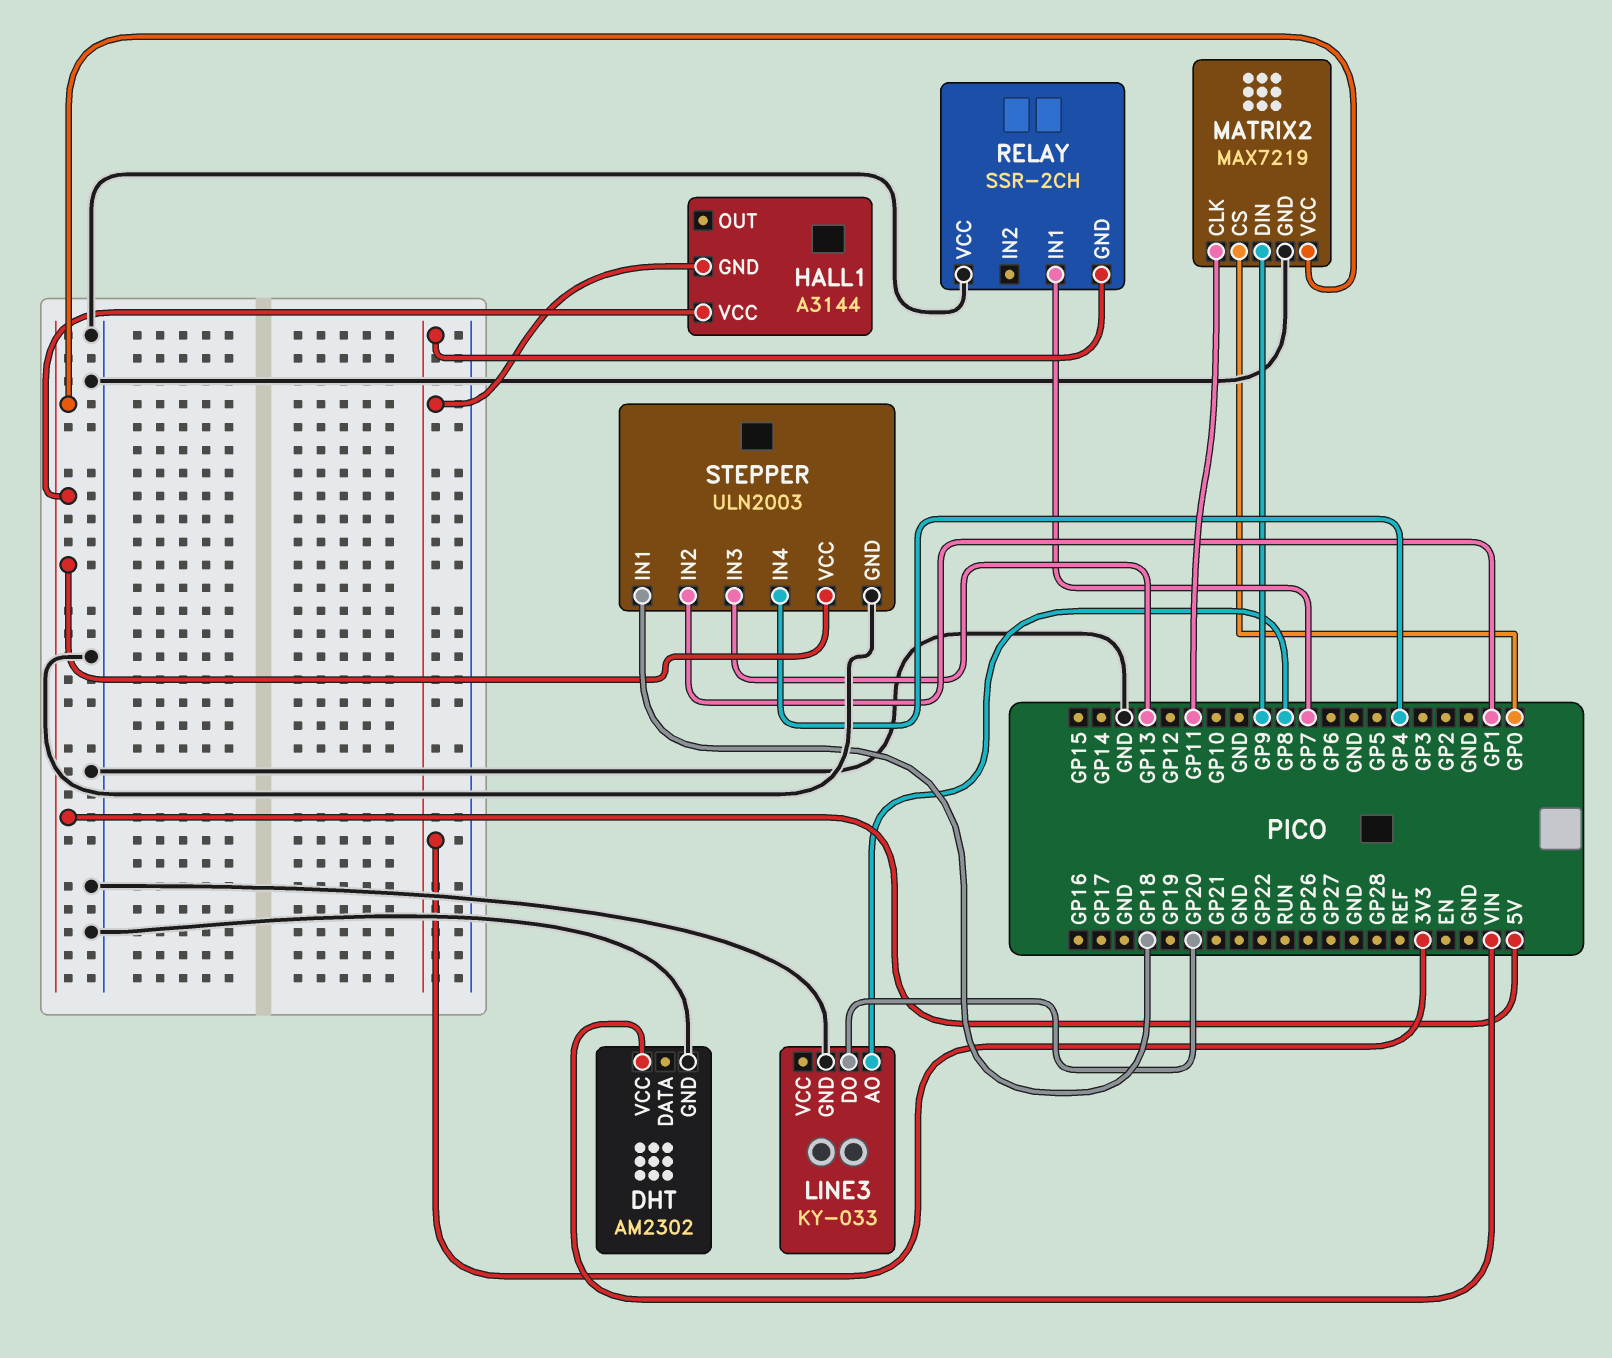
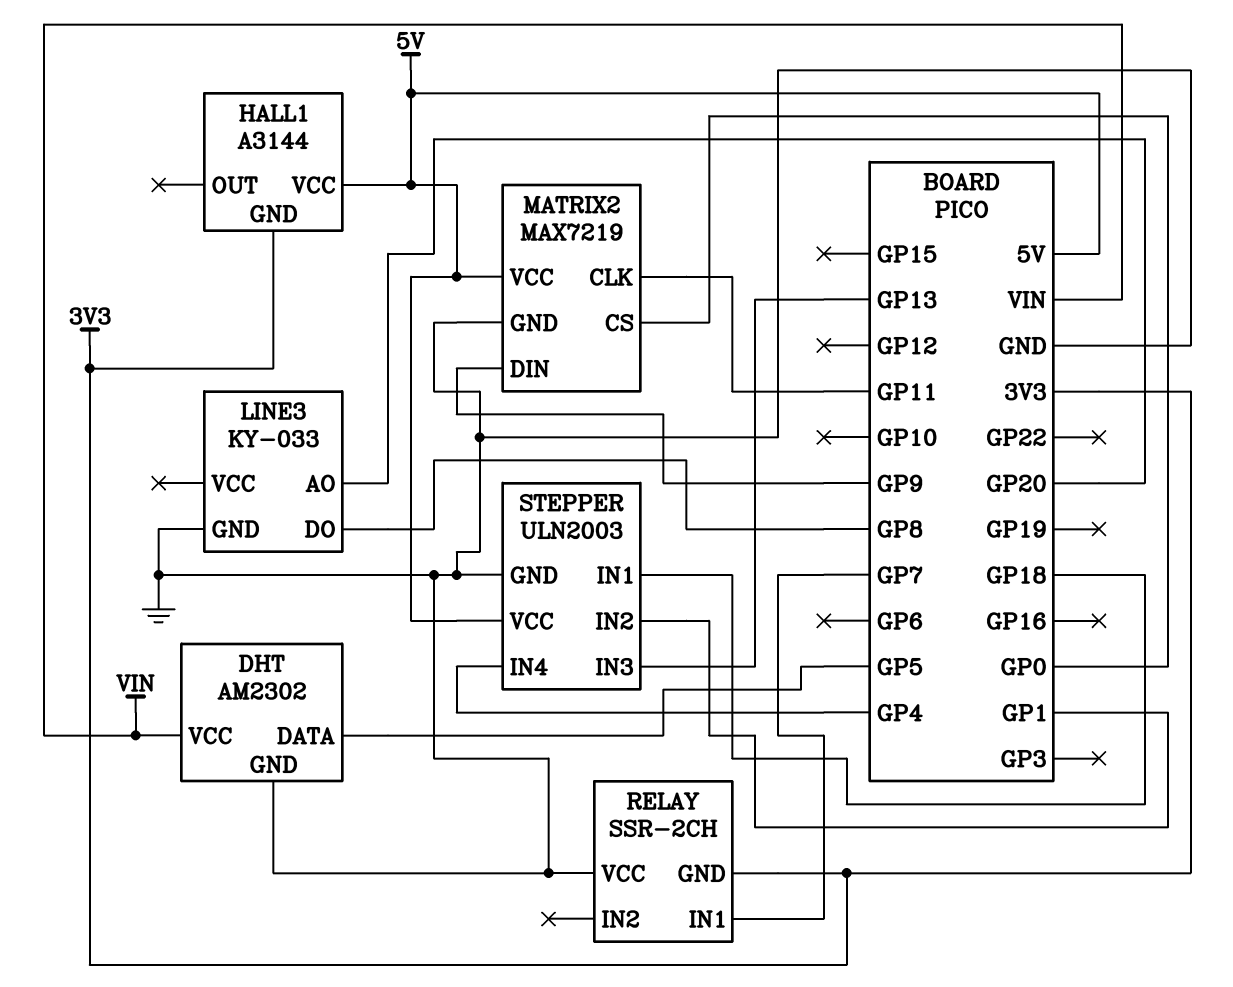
DHT pin DATA: none -> GP5
LINE3 pin AO: GP8 -> GP20
LINE3 pin DO: GP20 -> GP8

